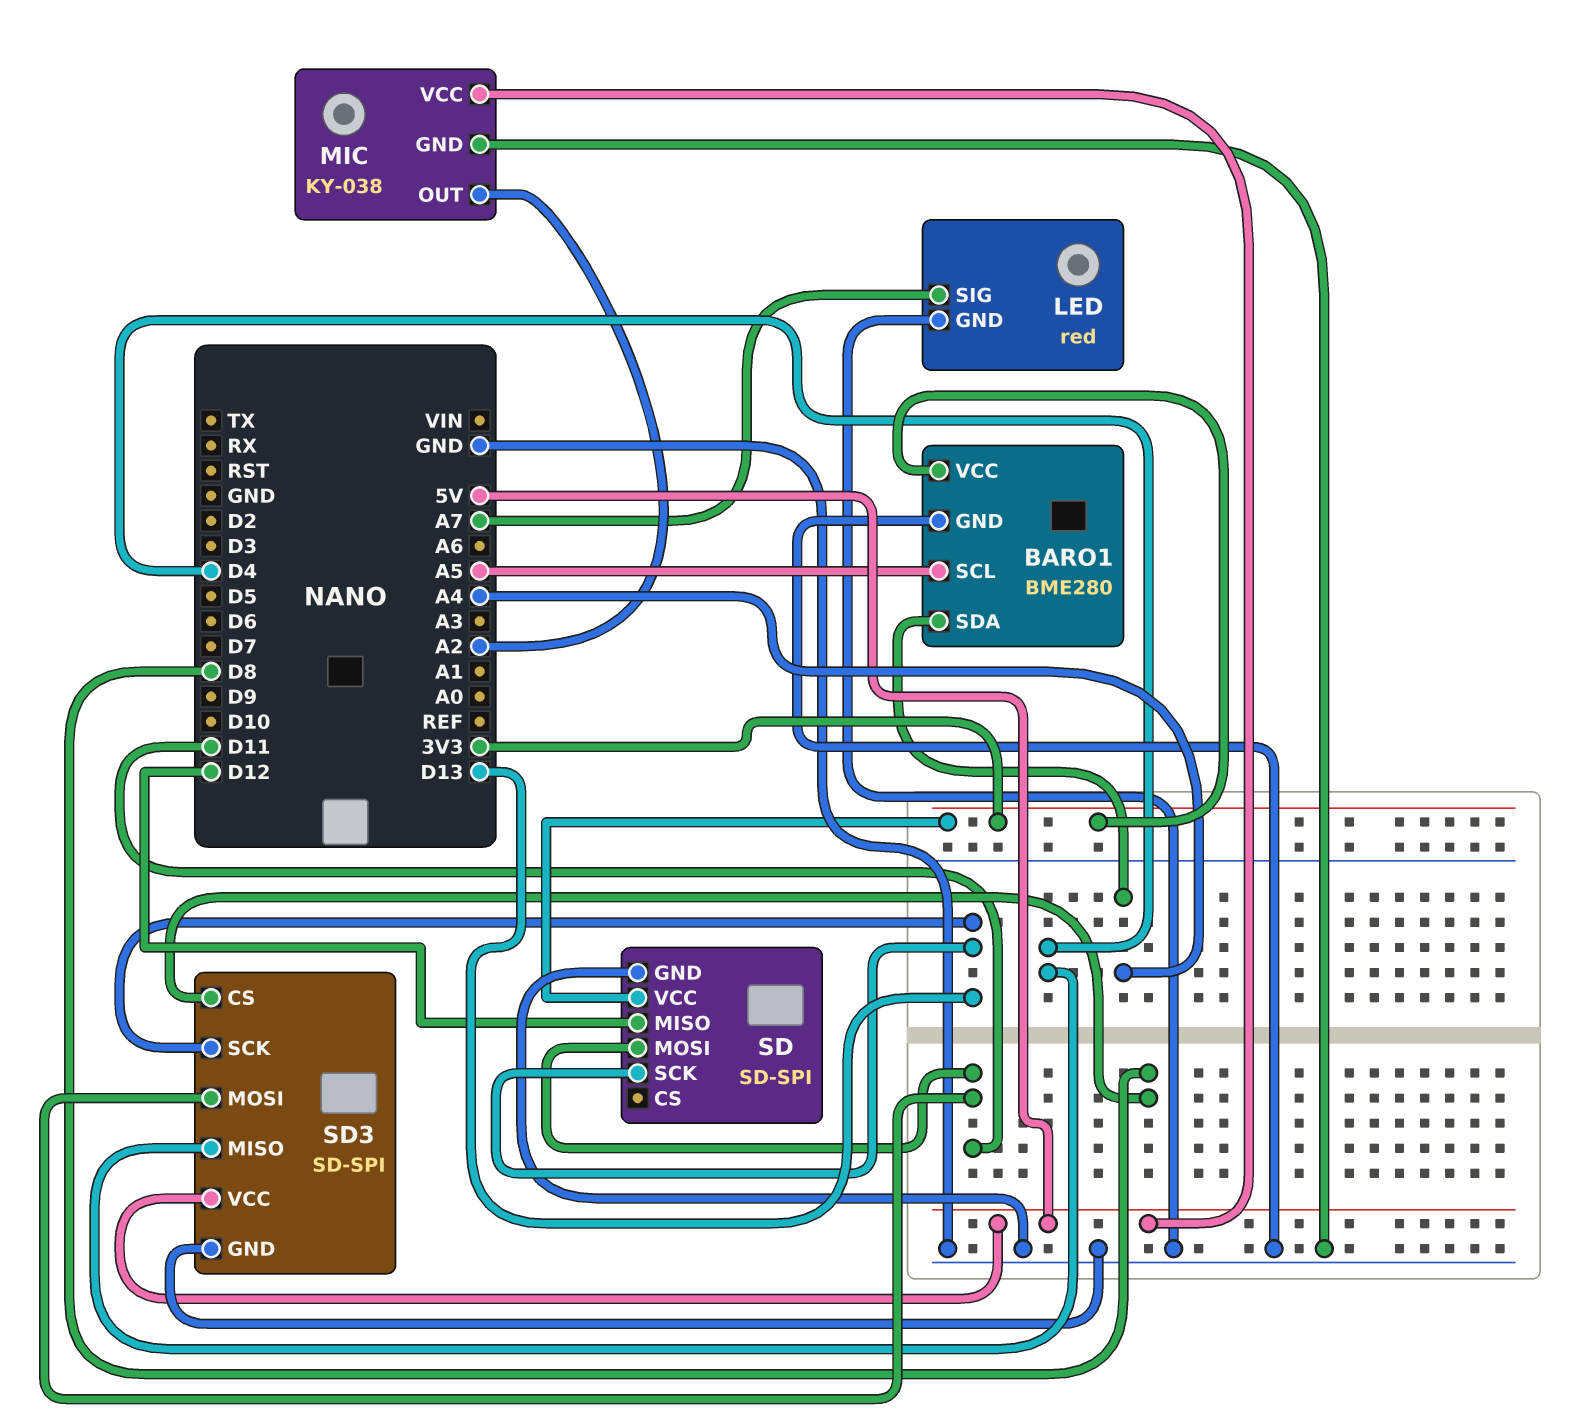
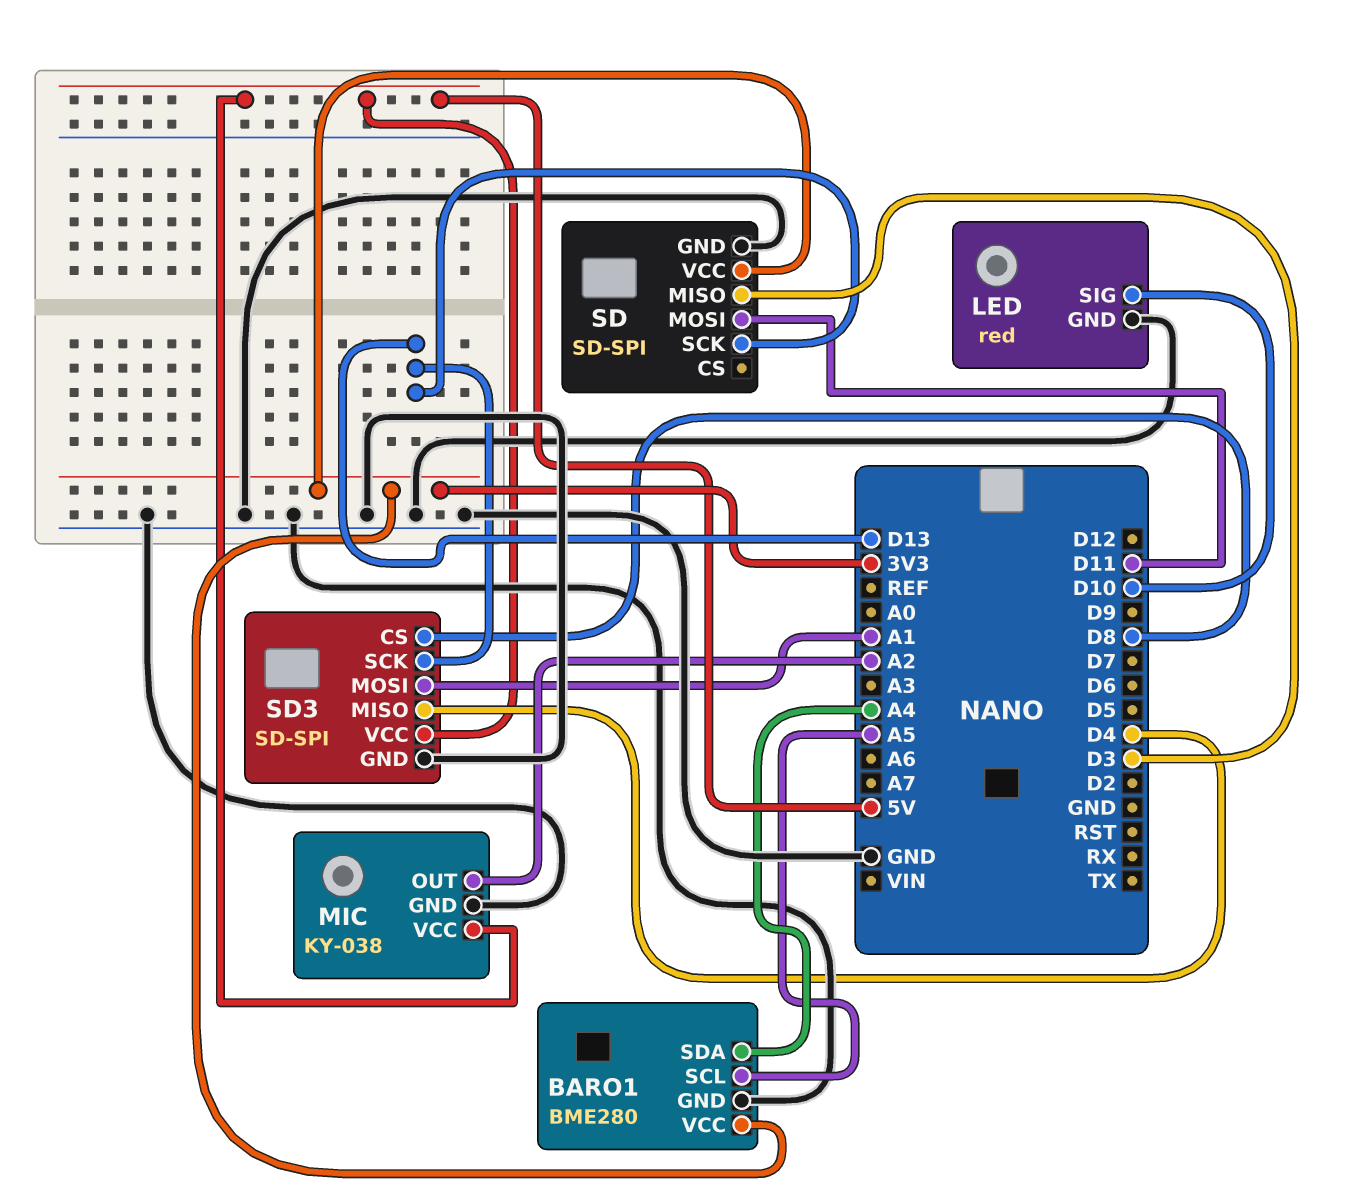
LED pin SIG: A7 -> D10
SD pin MISO: D12 -> D3
SD3 pin MOSI: D11 -> A1

